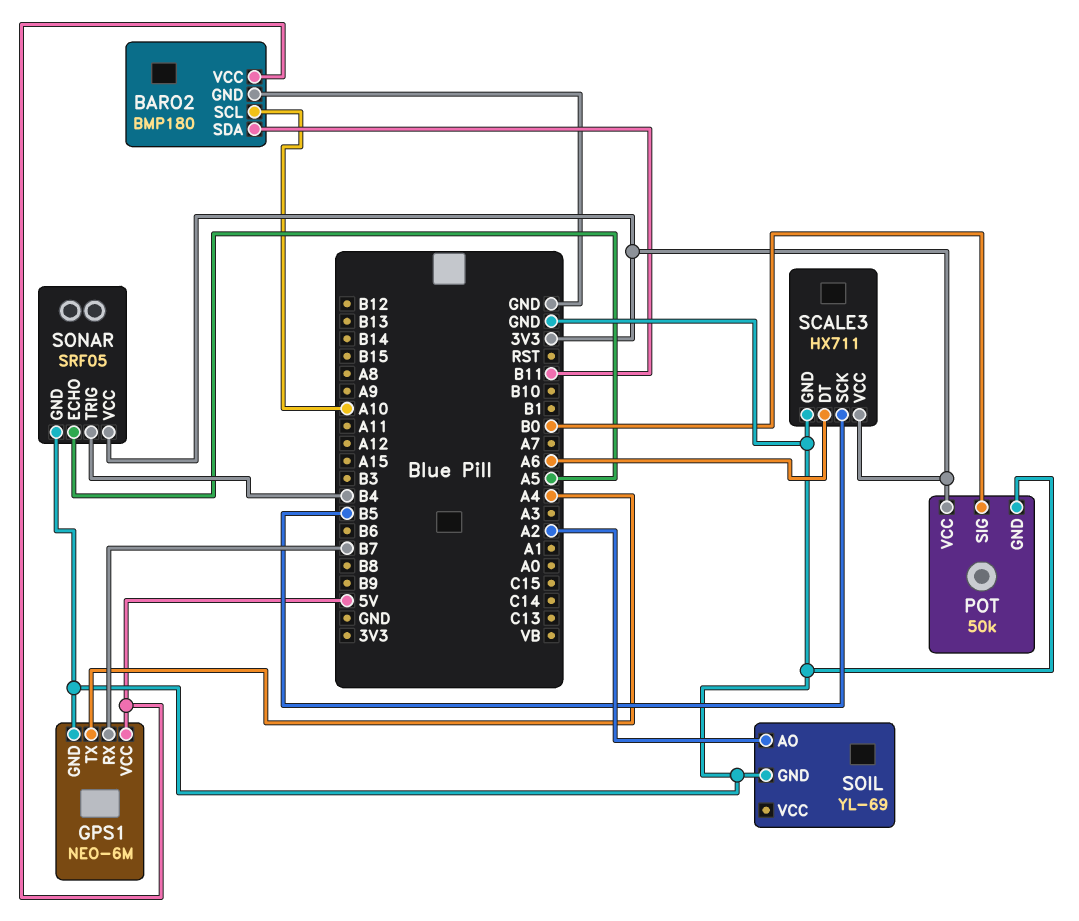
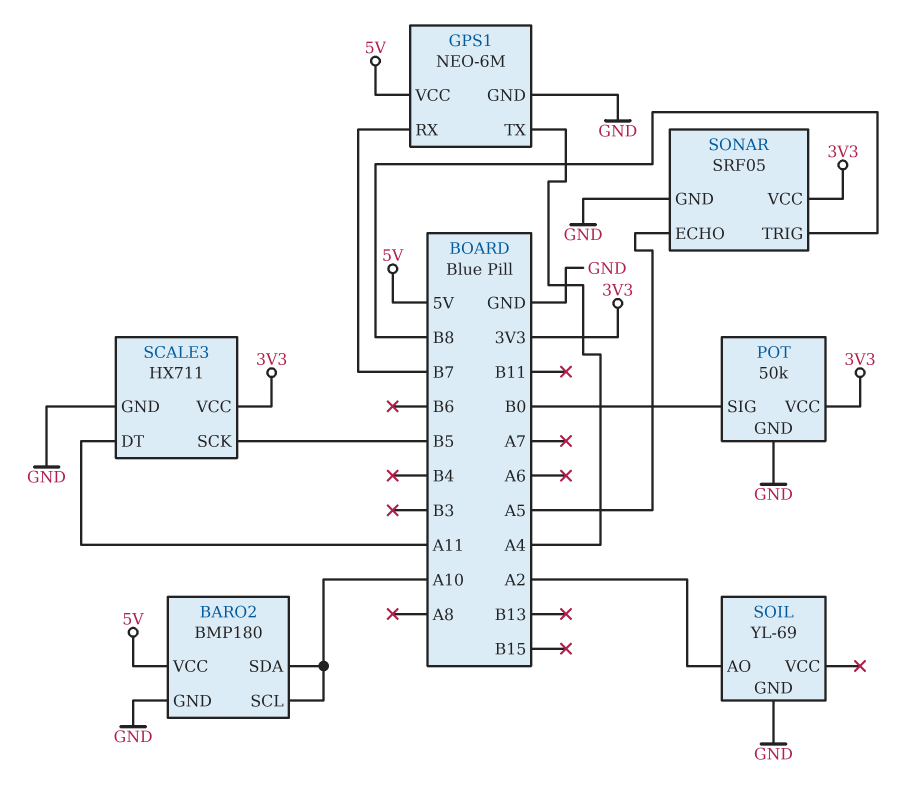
BARO2 pin SDA: B11 -> A10
SCALE3 pin DT: A6 -> A11
SONAR pin TRIG: B4 -> B8

